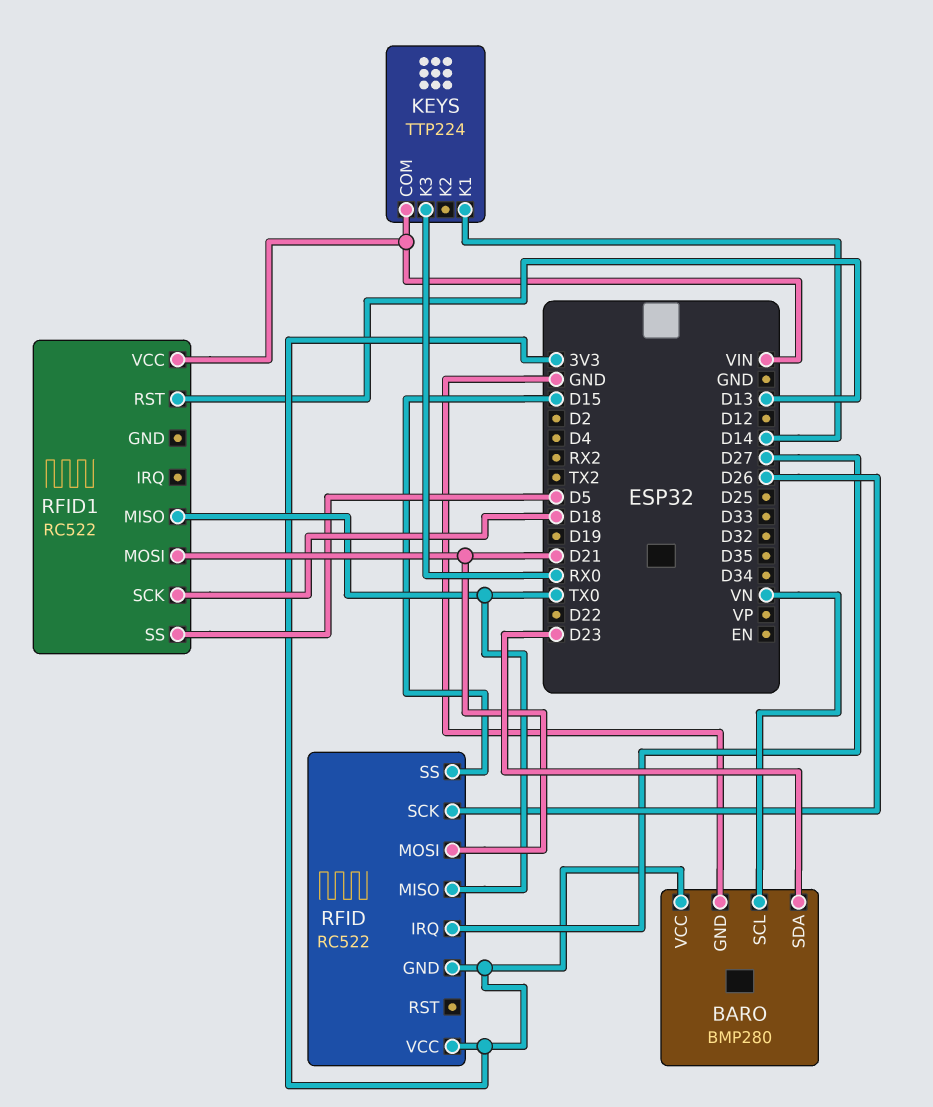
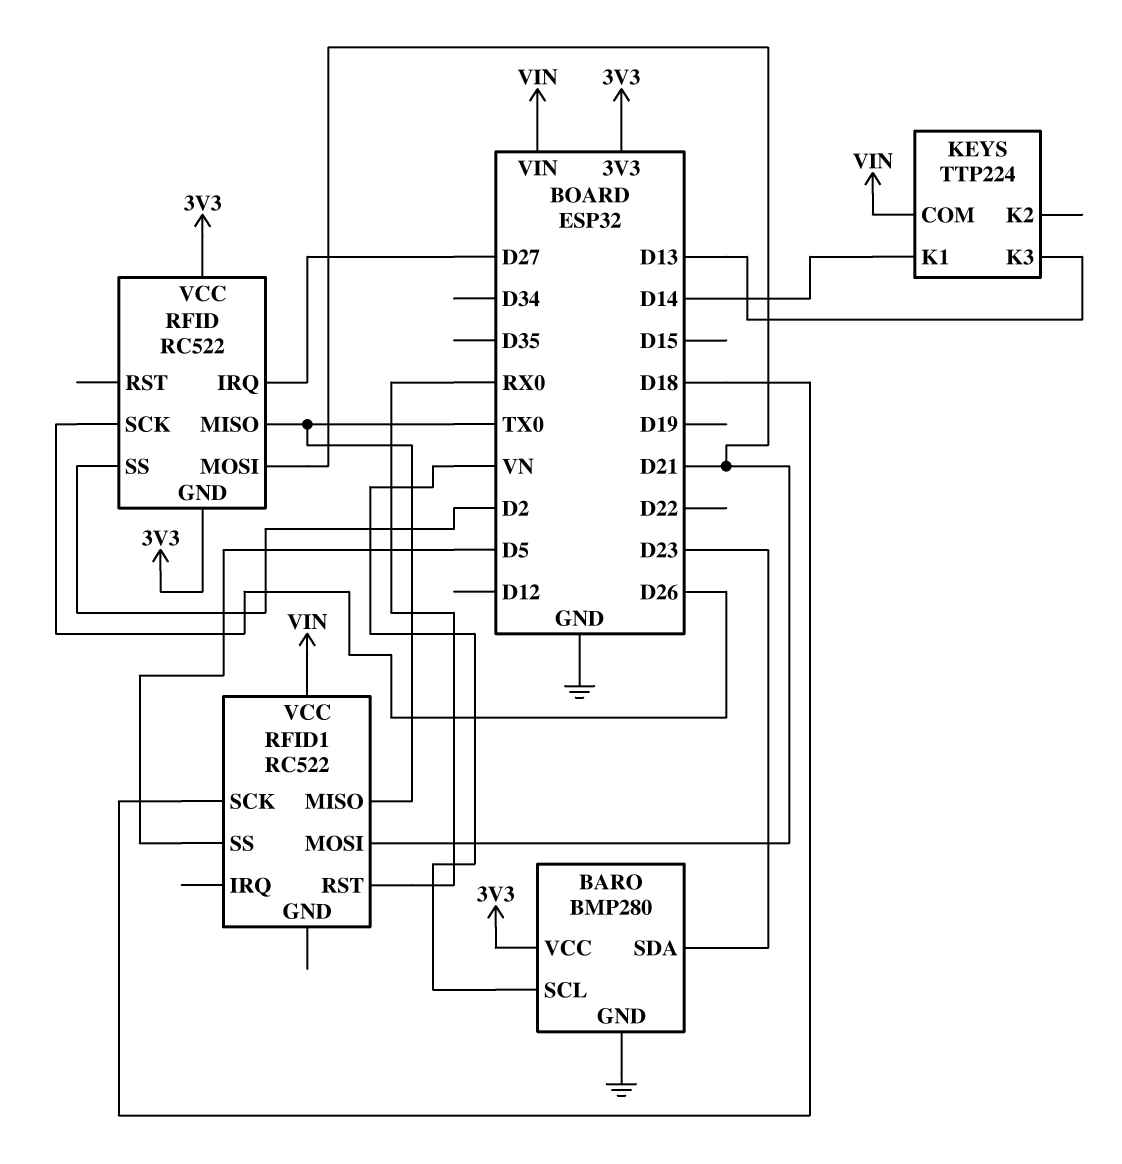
KEYS pin K3: RX0 -> D13
RFID pin SS: D15 -> D2
RFID1 pin RST: D13 -> RX0

